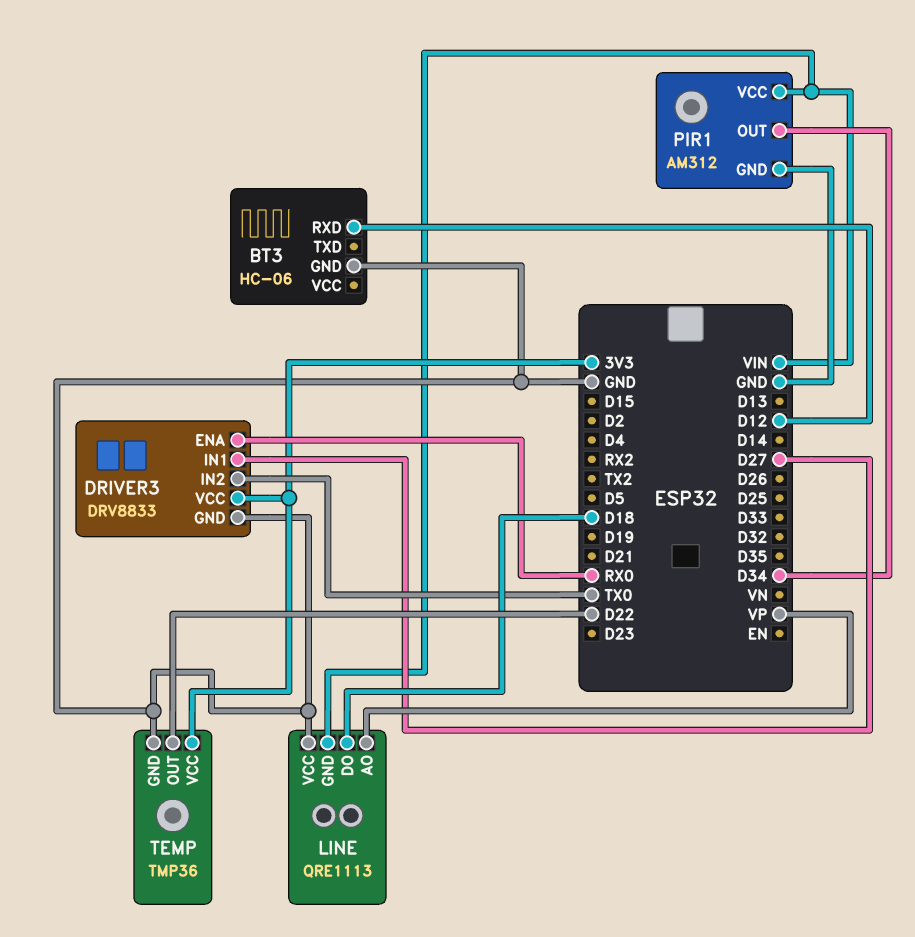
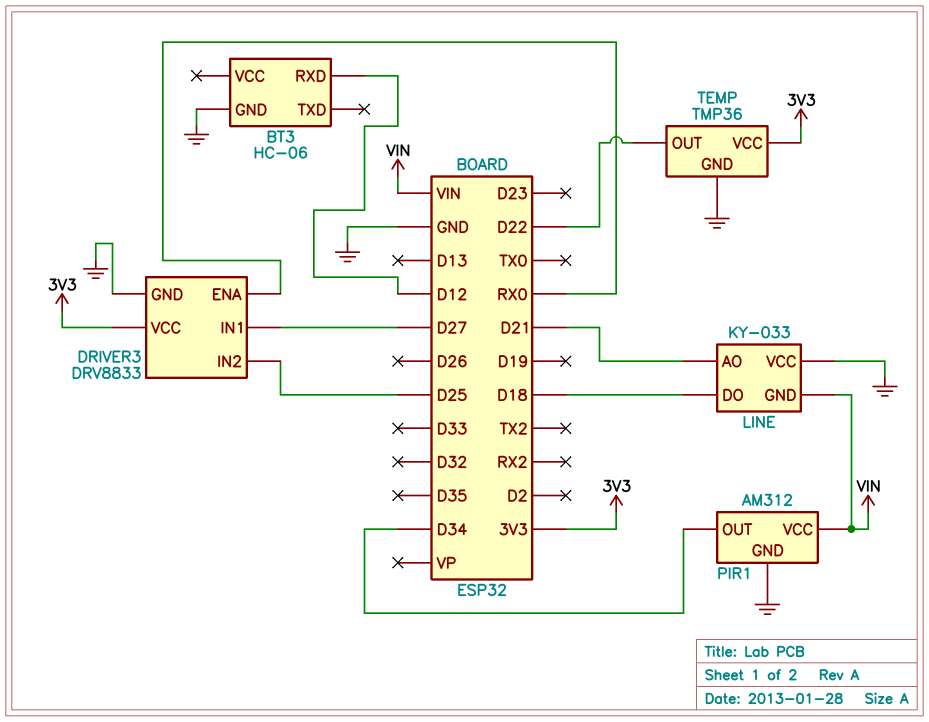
DRIVER3 pin IN2: TX0 -> D25
LINE: QRE1113 -> KY-033
LINE pin AO: VP -> D21

